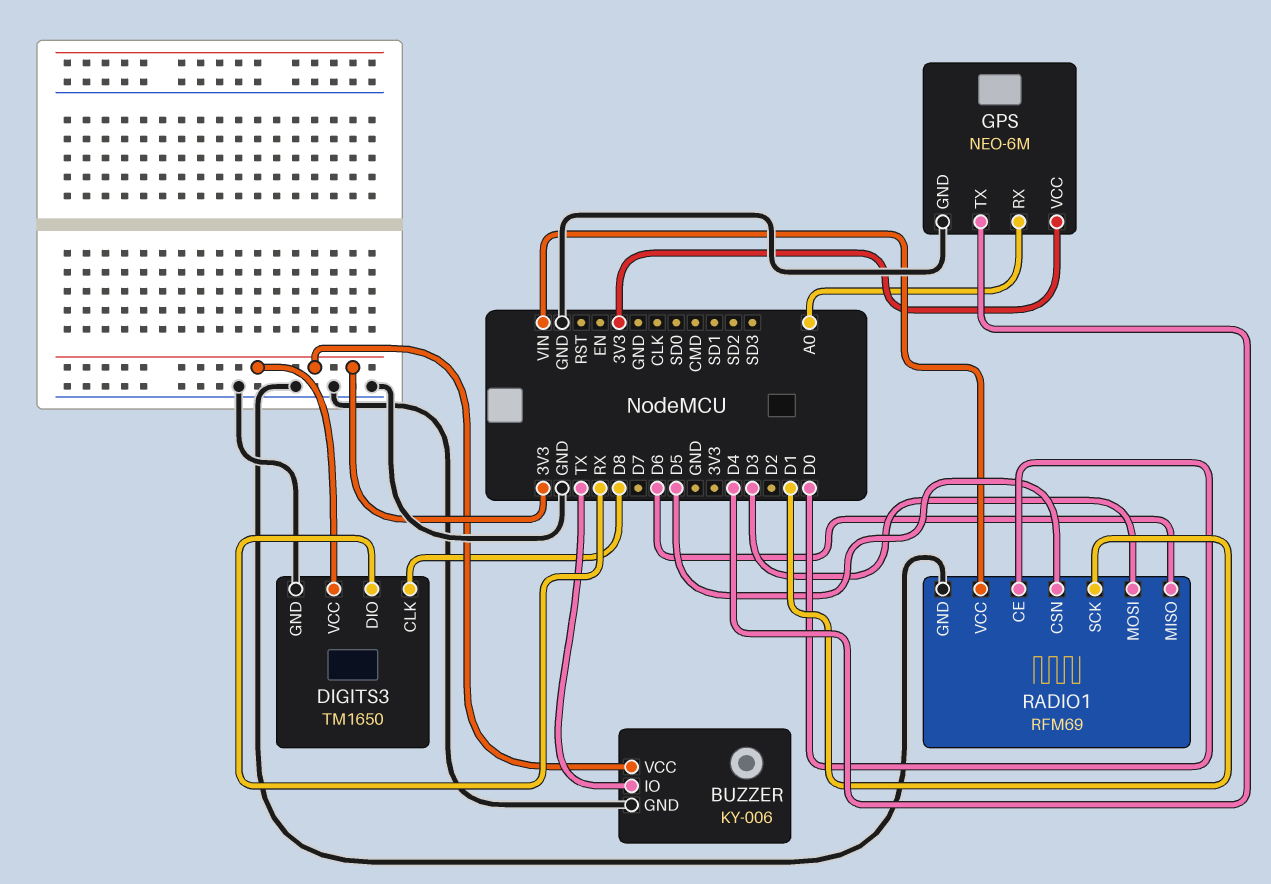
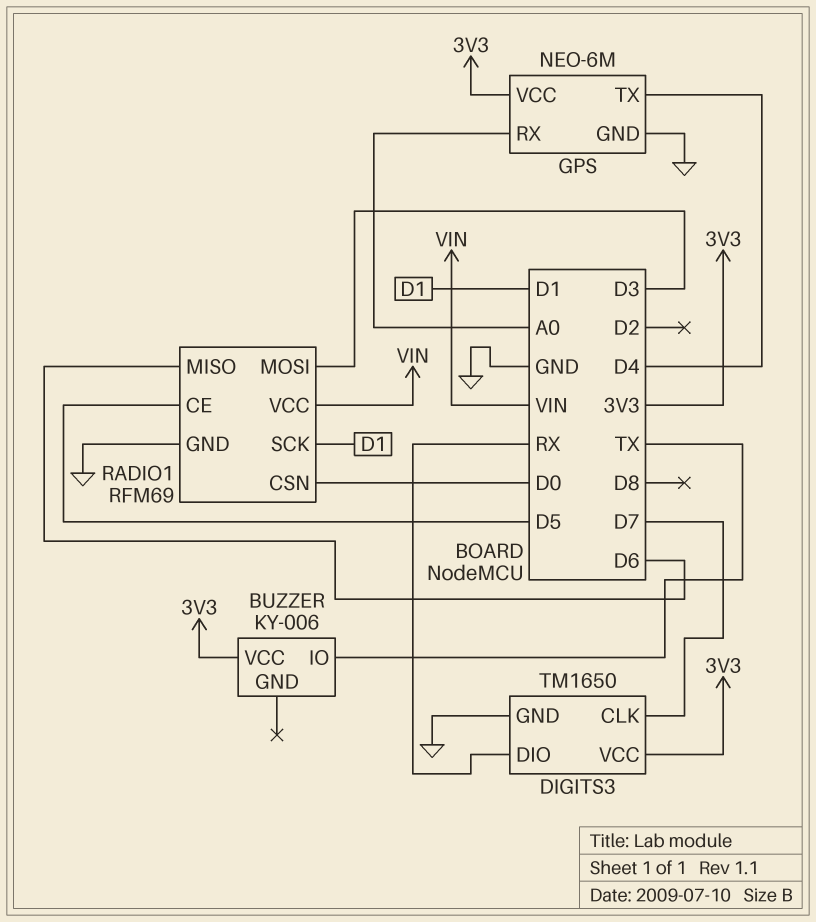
BUZZER pin GND: GND -> none
DIGITS3 pin CLK: D8 -> D7
RADIO1 pin CE: D0 -> D5
RADIO1 pin CSN: D5 -> D0

